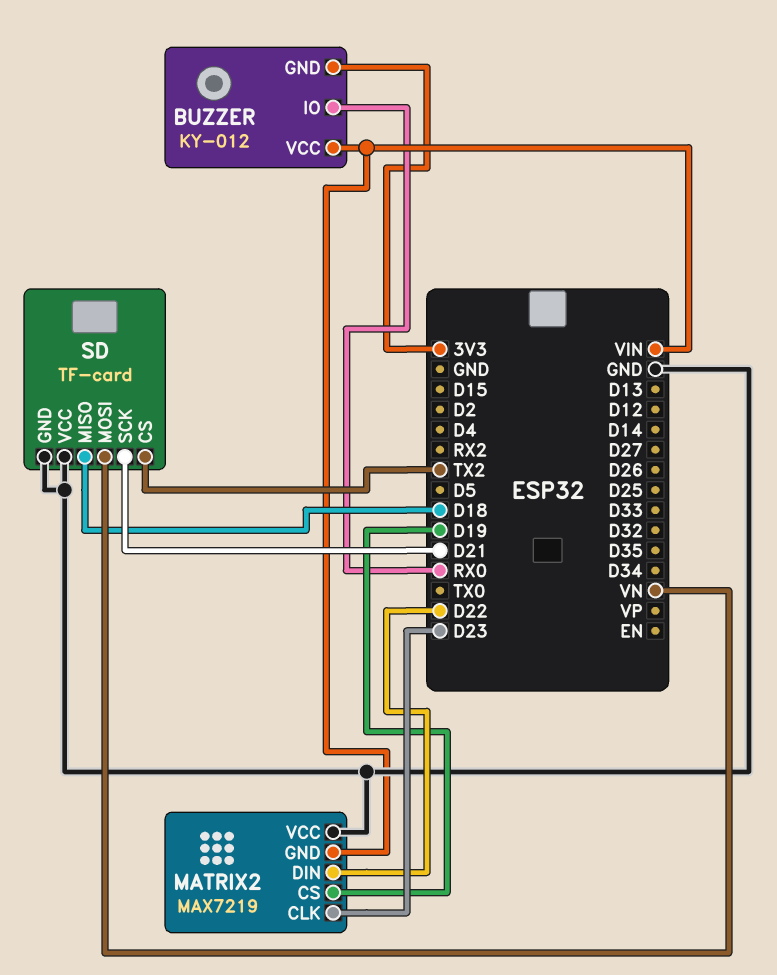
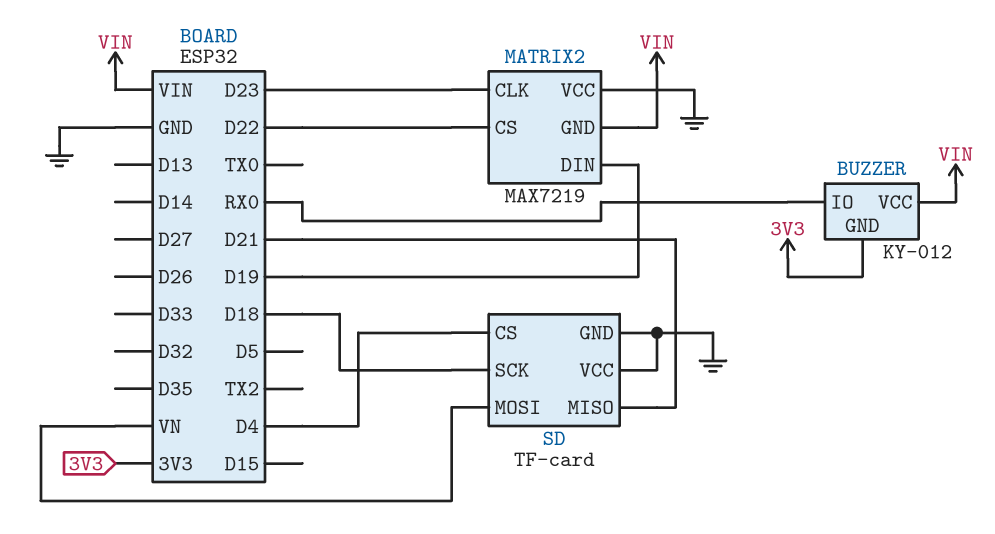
MATRIX2 pin CS: D19 -> D22
MATRIX2 pin DIN: D22 -> D19
SD pin CS: TX2 -> D4
SD pin MISO: D18 -> D21
SD pin SCK: D21 -> D18

